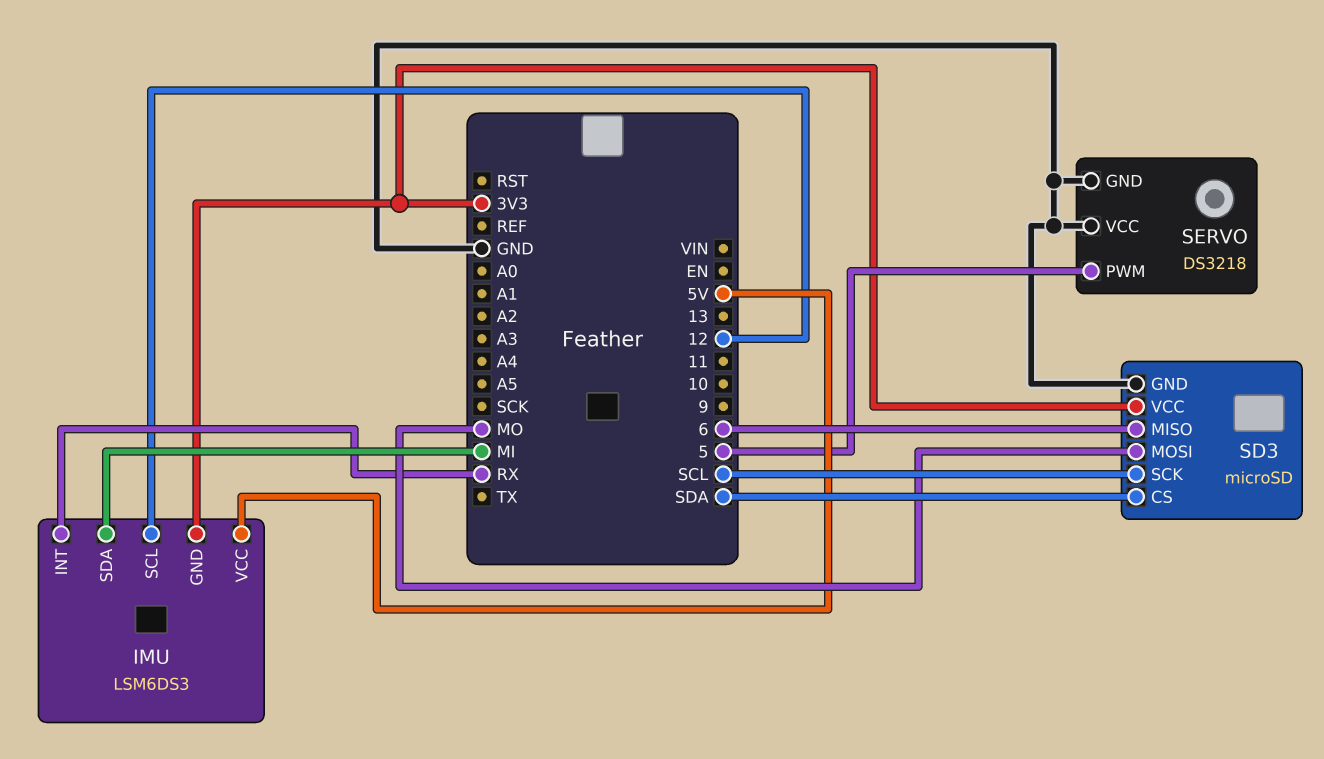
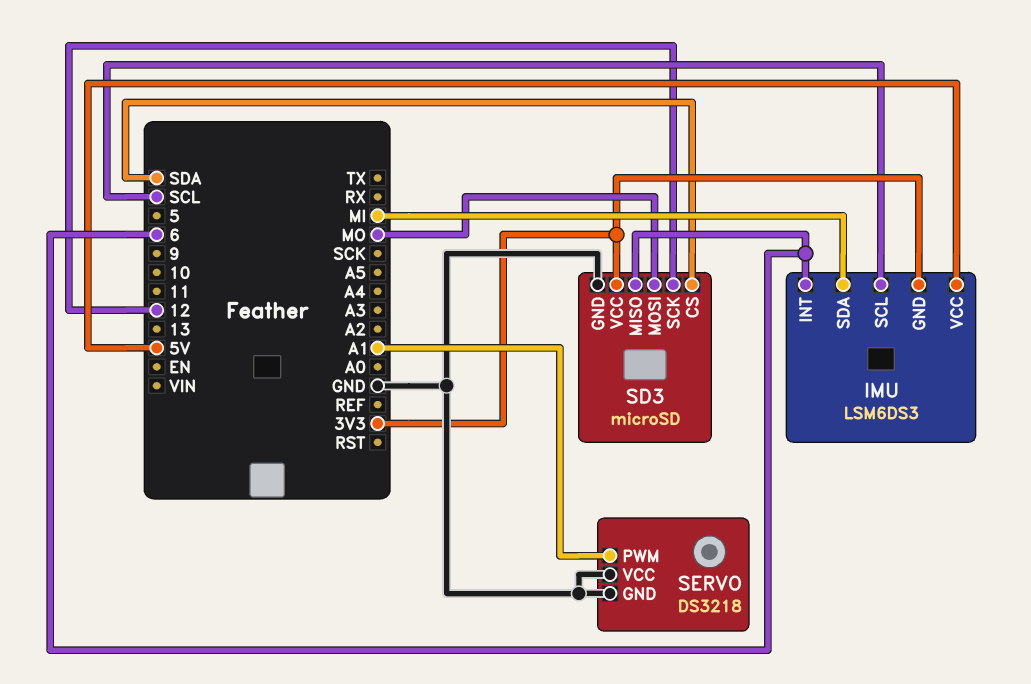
IMU pin INT: RX -> 6
IMU pin SCL: 12 -> SCL
SD3 pin SCK: SCL -> 12
SERVO pin PWM: 5 -> A1

